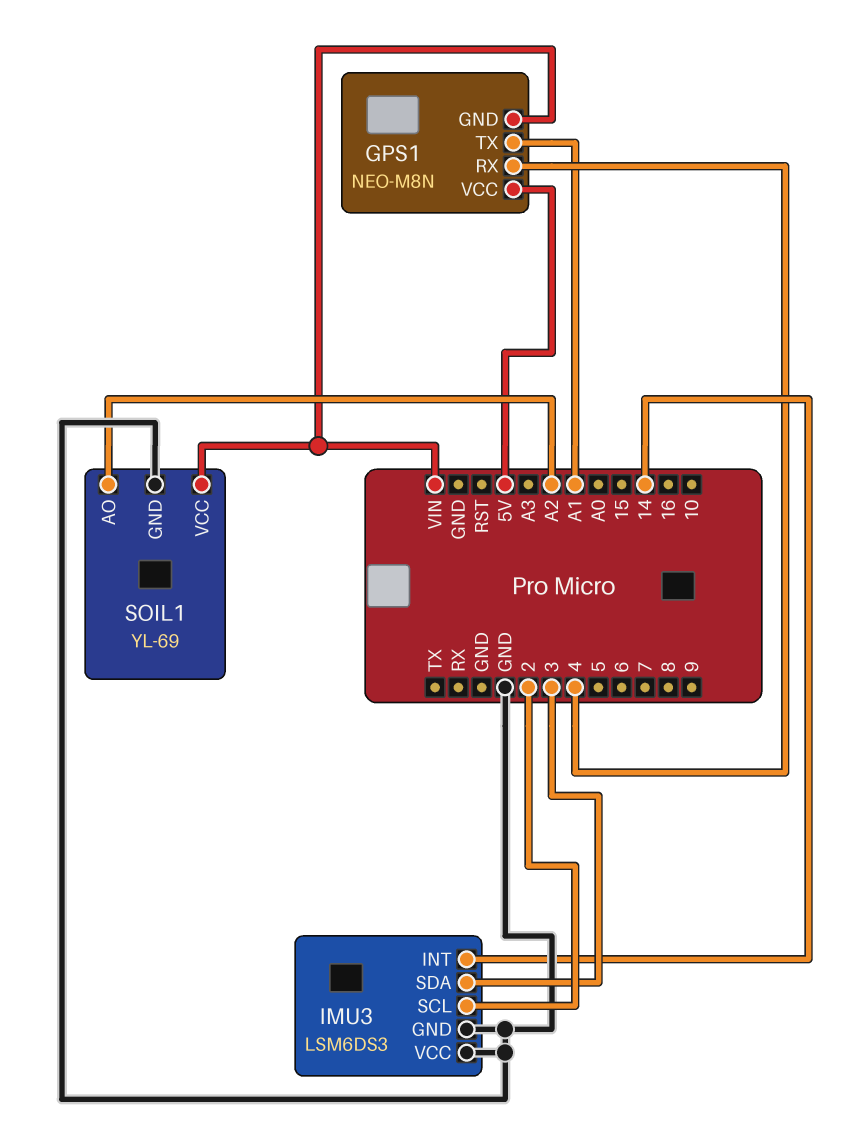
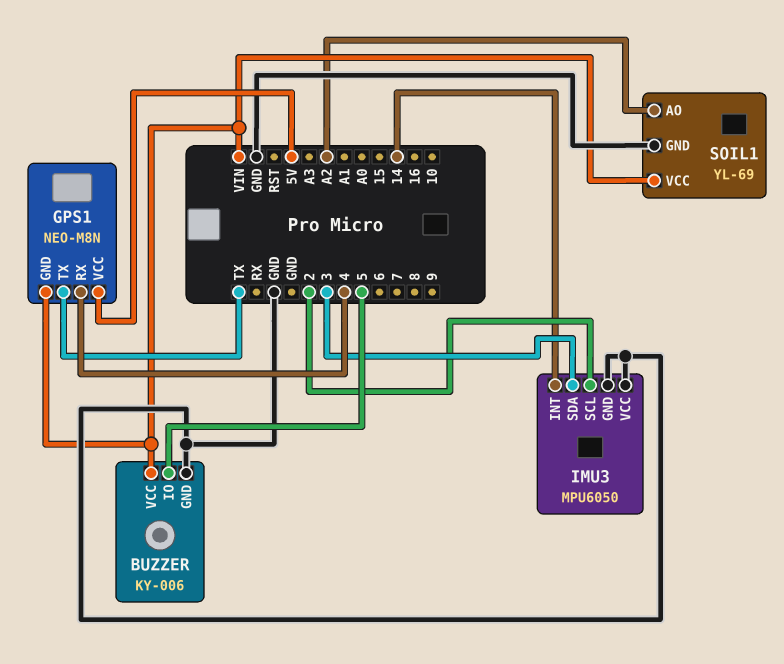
BUZZER: none -> KY-006
BUZZER pin GND: none -> GND
BUZZER pin IO: none -> 5
BUZZER pin VCC: none -> VIN
GPS1 pin TX: A1 -> TX
IMU3: LSM6DS3 -> MPU6050

